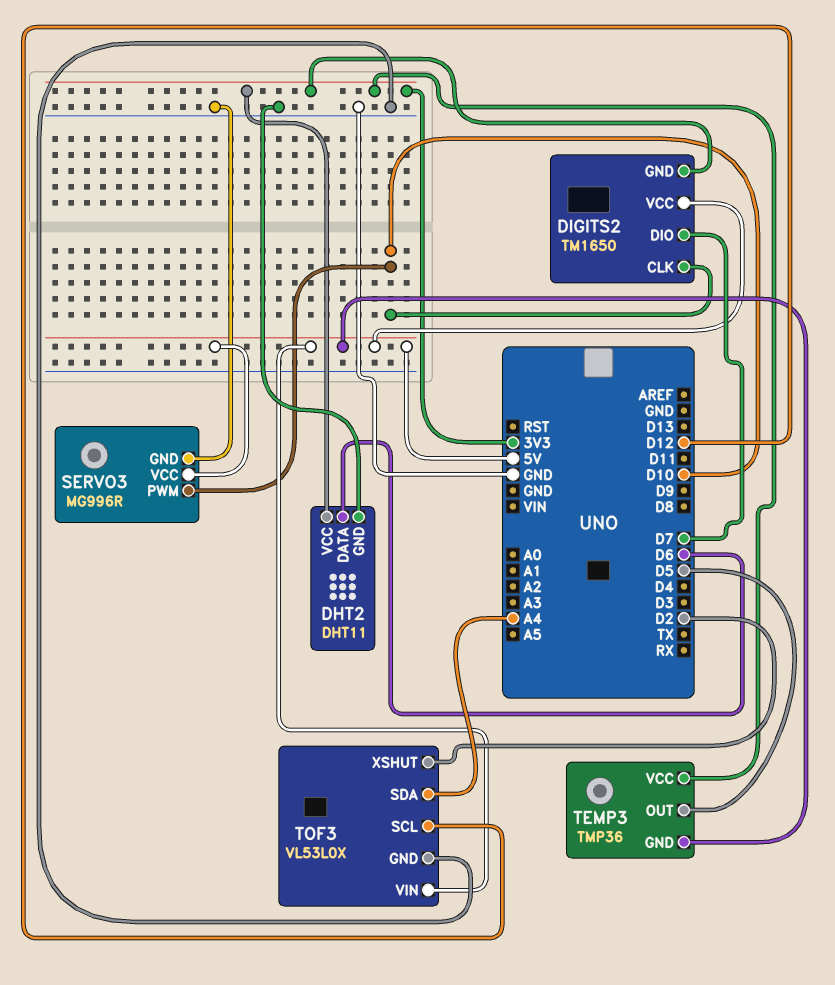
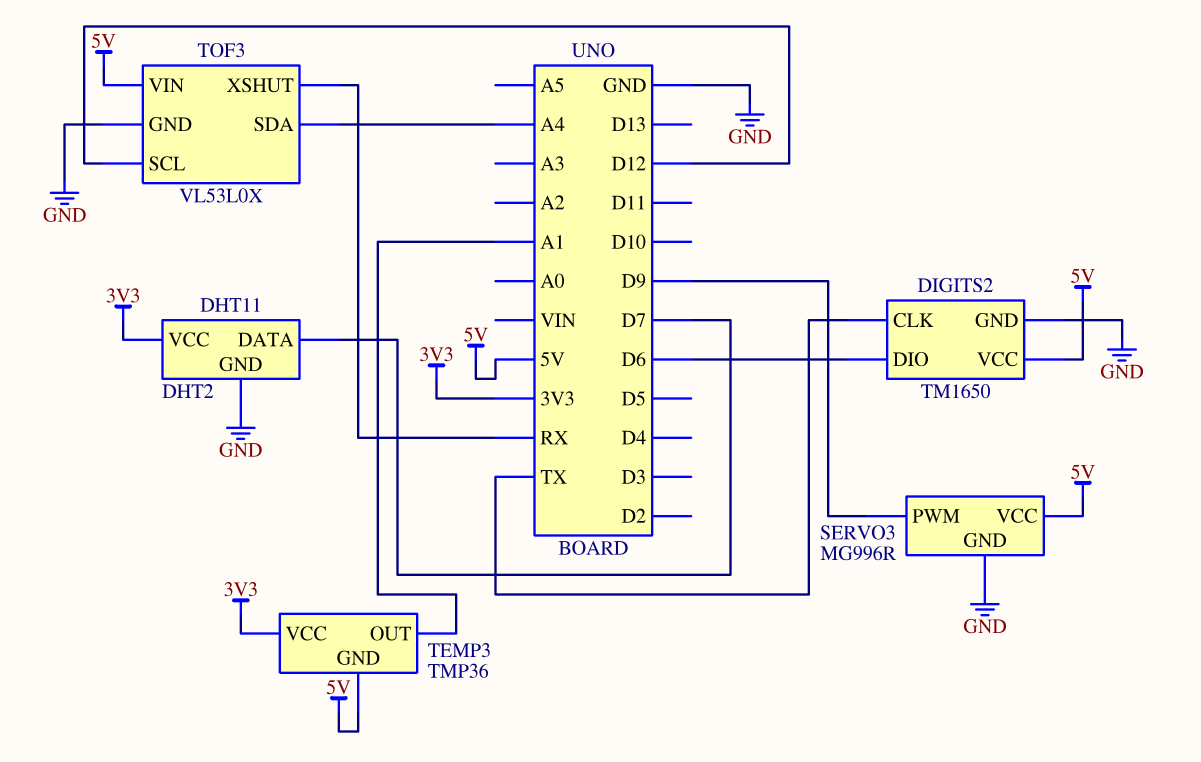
DHT2 pin DATA: D6 -> D7
DIGITS2 pin CLK: D10 -> TX
DIGITS2 pin DIO: D7 -> D6
DIGITS2 pin GND: 3V3 -> GND
SERVO3 pin PWM: D10 -> D9
TEMP3 pin OUT: D5 -> A1
TOF3 pin XSHUT: D2 -> RX

